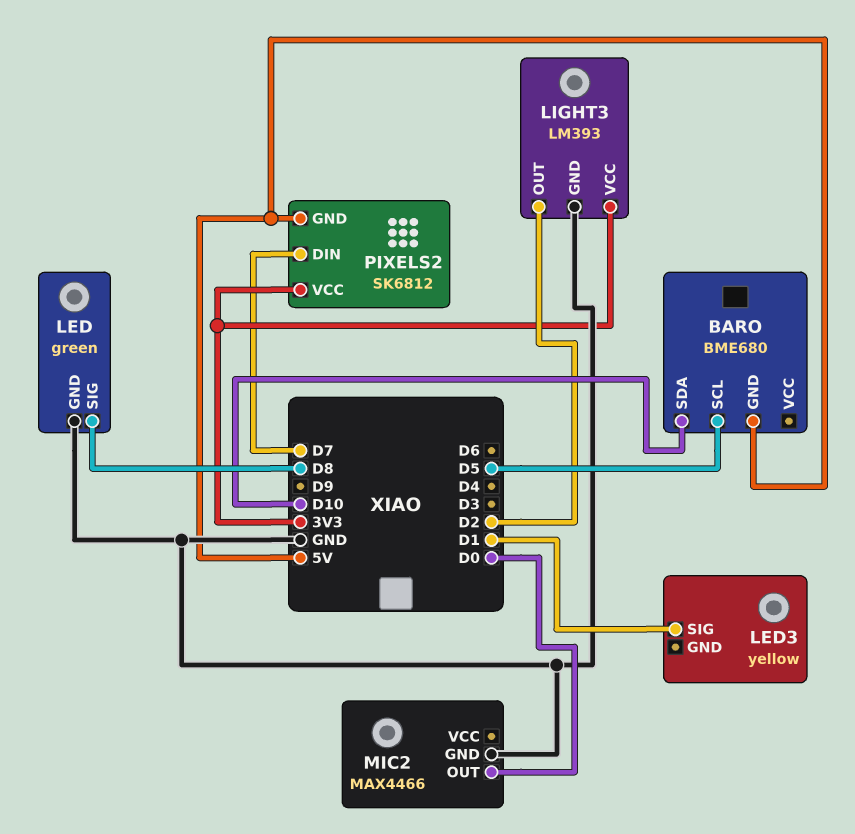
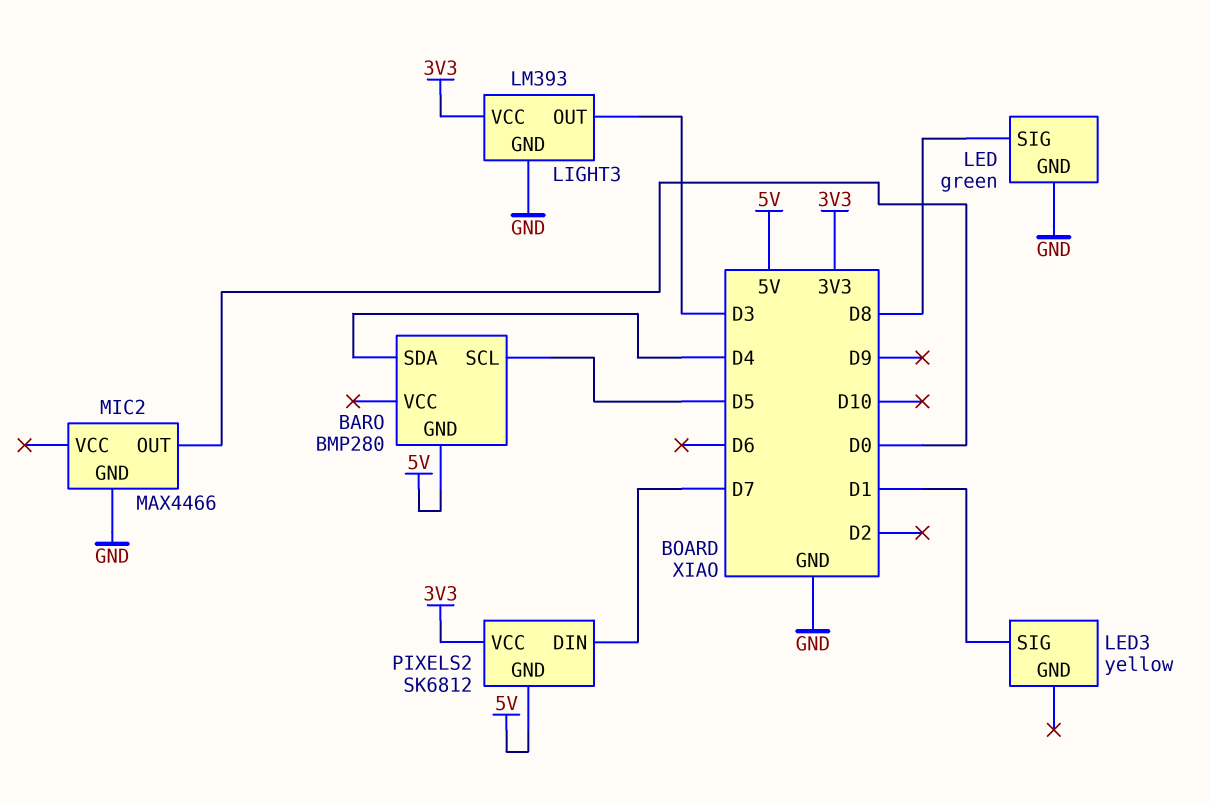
BARO: BME680 -> BMP280
BARO pin SDA: D10 -> D4
LIGHT3 pin OUT: D2 -> D3

